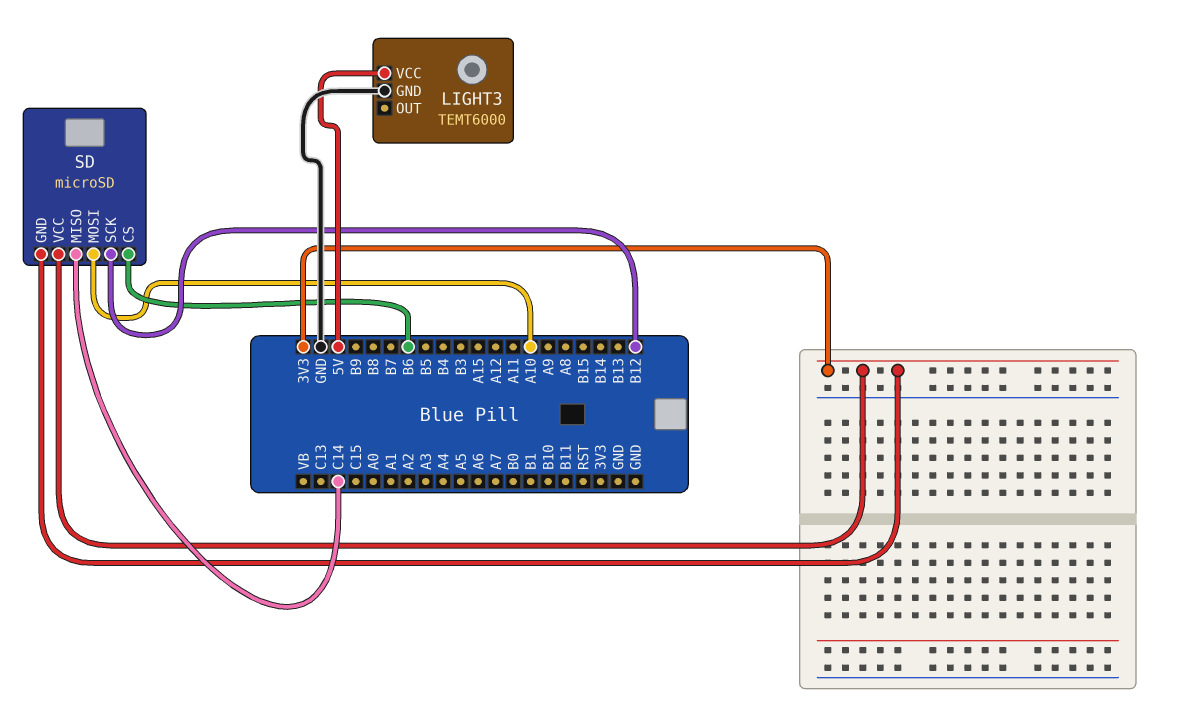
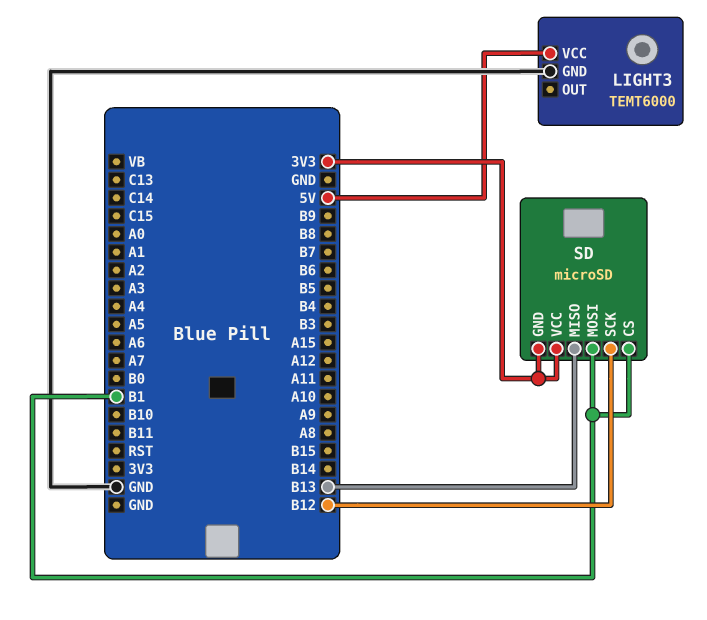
SD pin CS: B6 -> B1
SD pin MISO: C14 -> B13
SD pin MOSI: A10 -> B1

